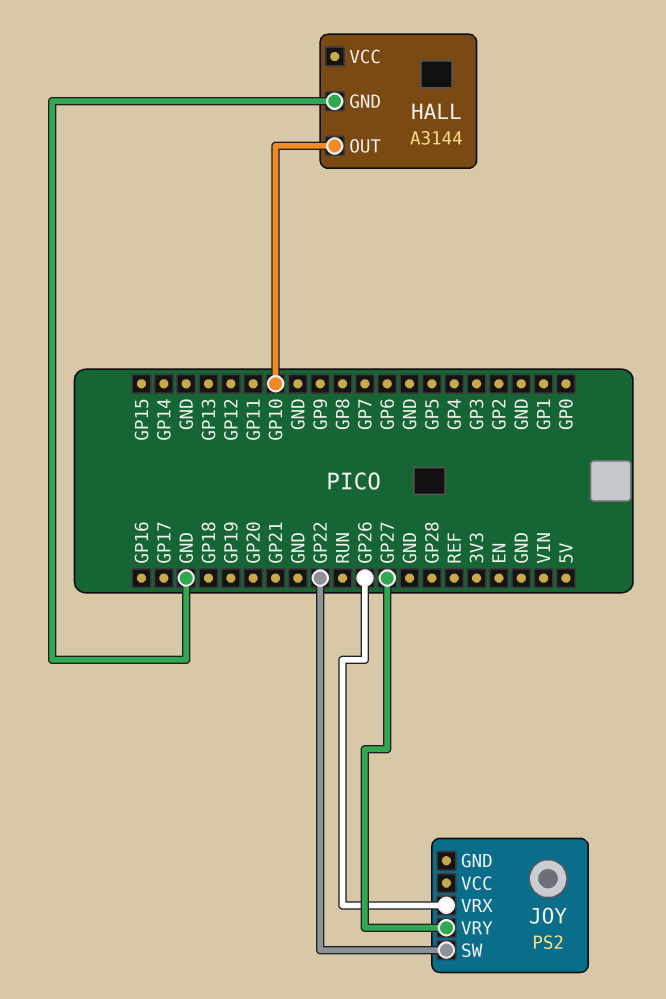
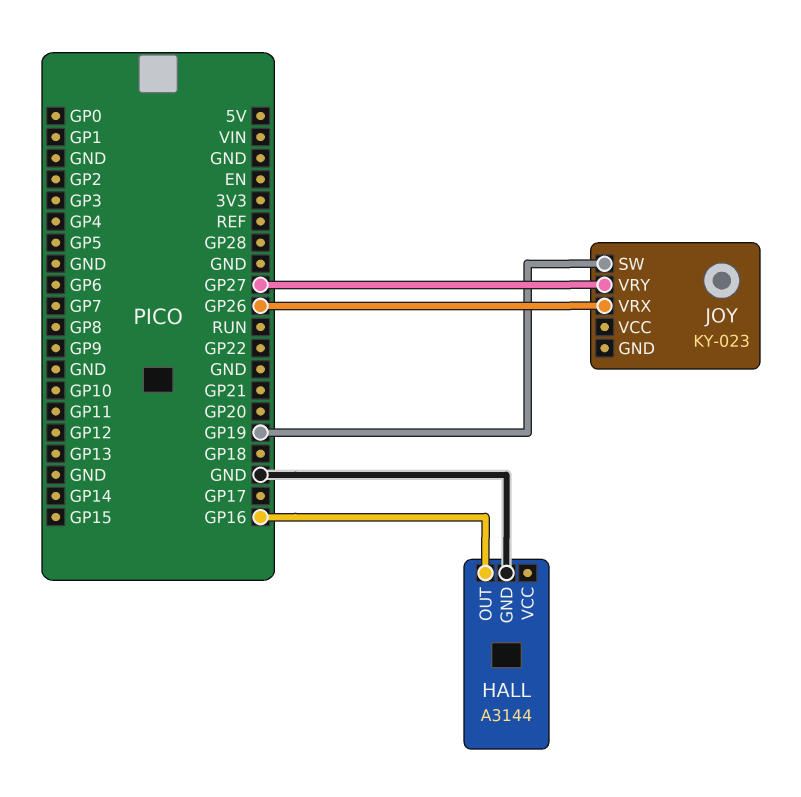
HALL pin OUT: GP10 -> GP16
JOY: PS2 -> KY-023
JOY pin SW: GP22 -> GP19

